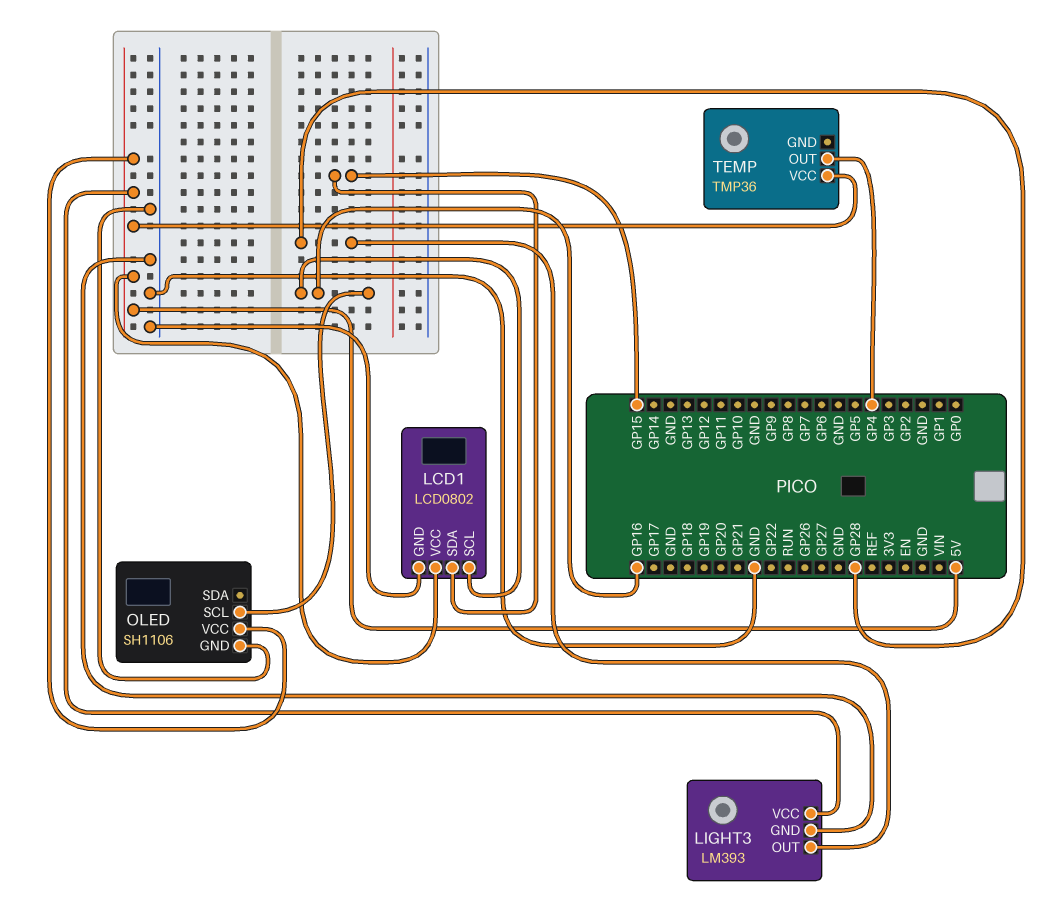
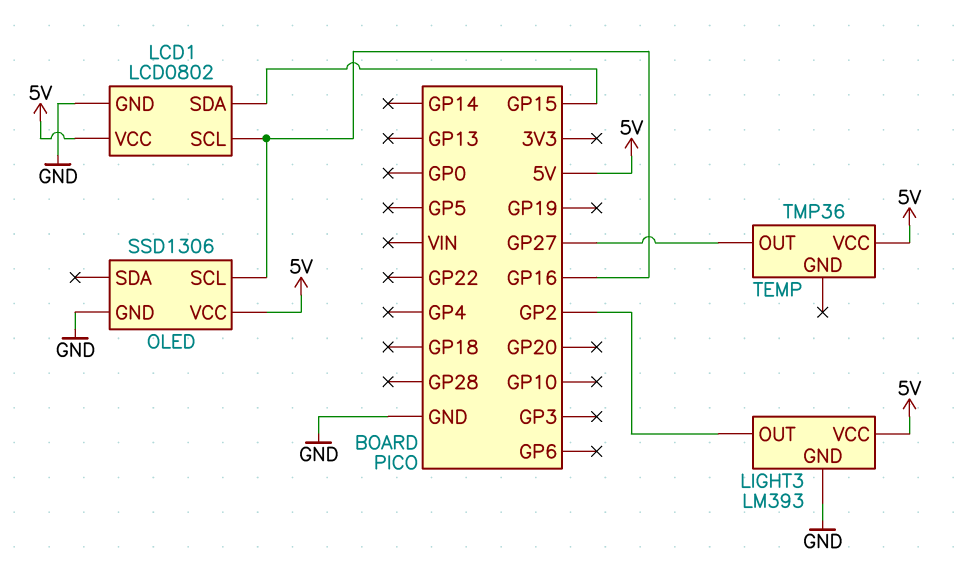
LIGHT3 pin OUT: GP28 -> GP2
OLED: SH1106 -> SSD1306
TEMP pin OUT: GP4 -> GP27

